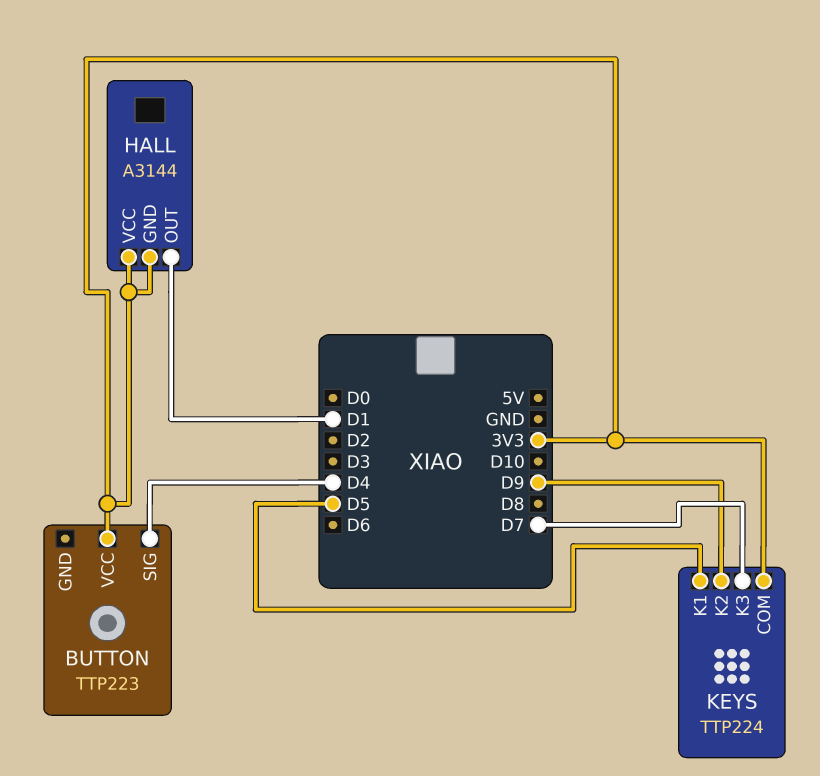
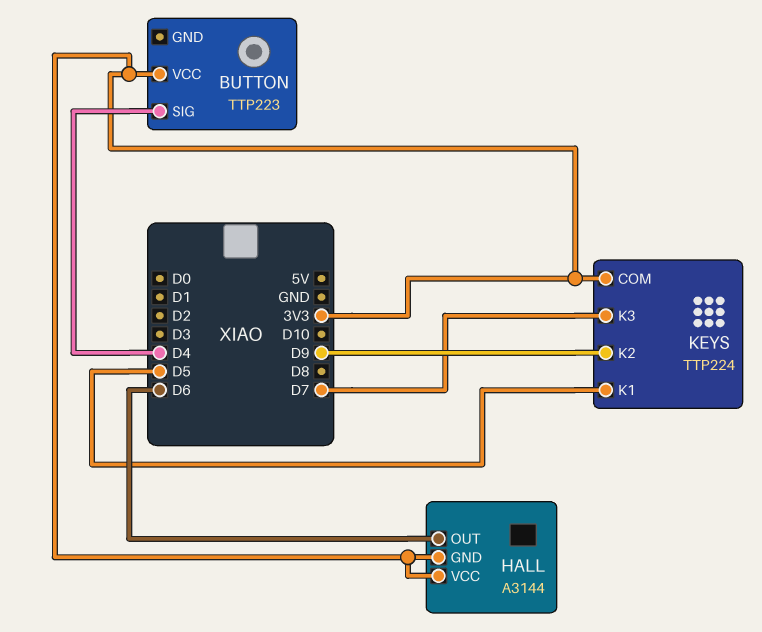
HALL pin OUT: D1 -> D6

